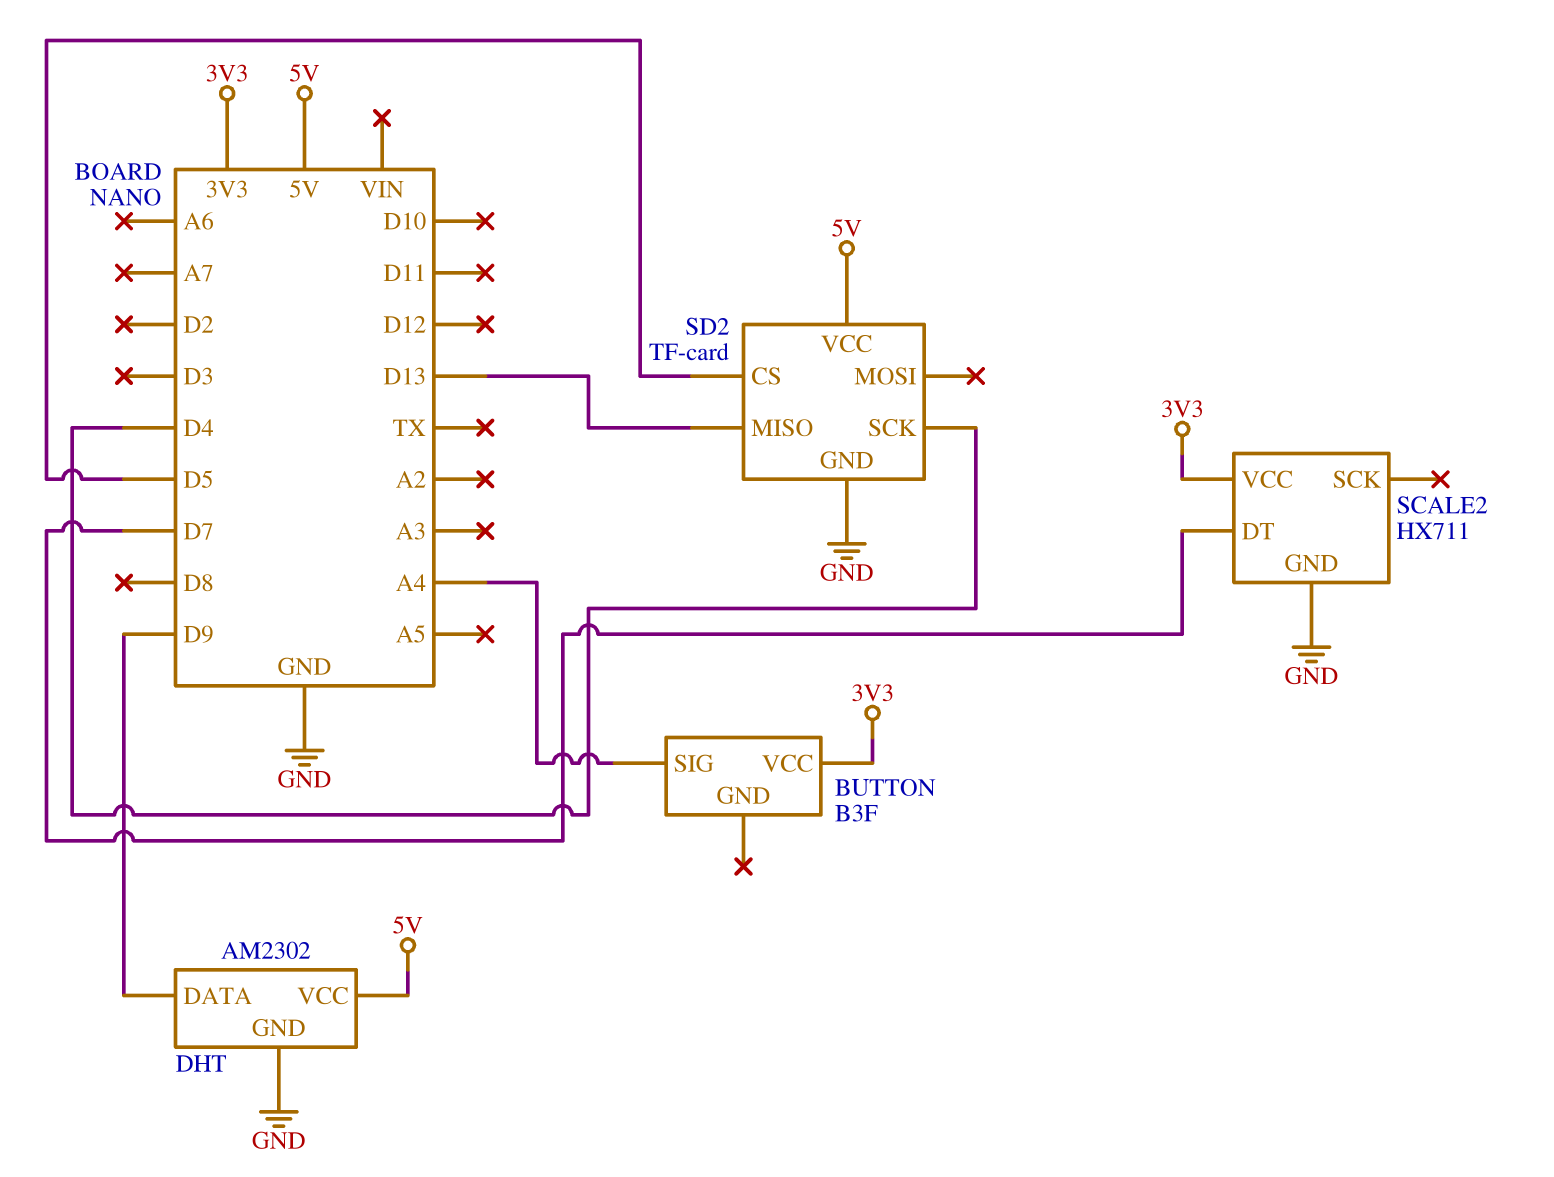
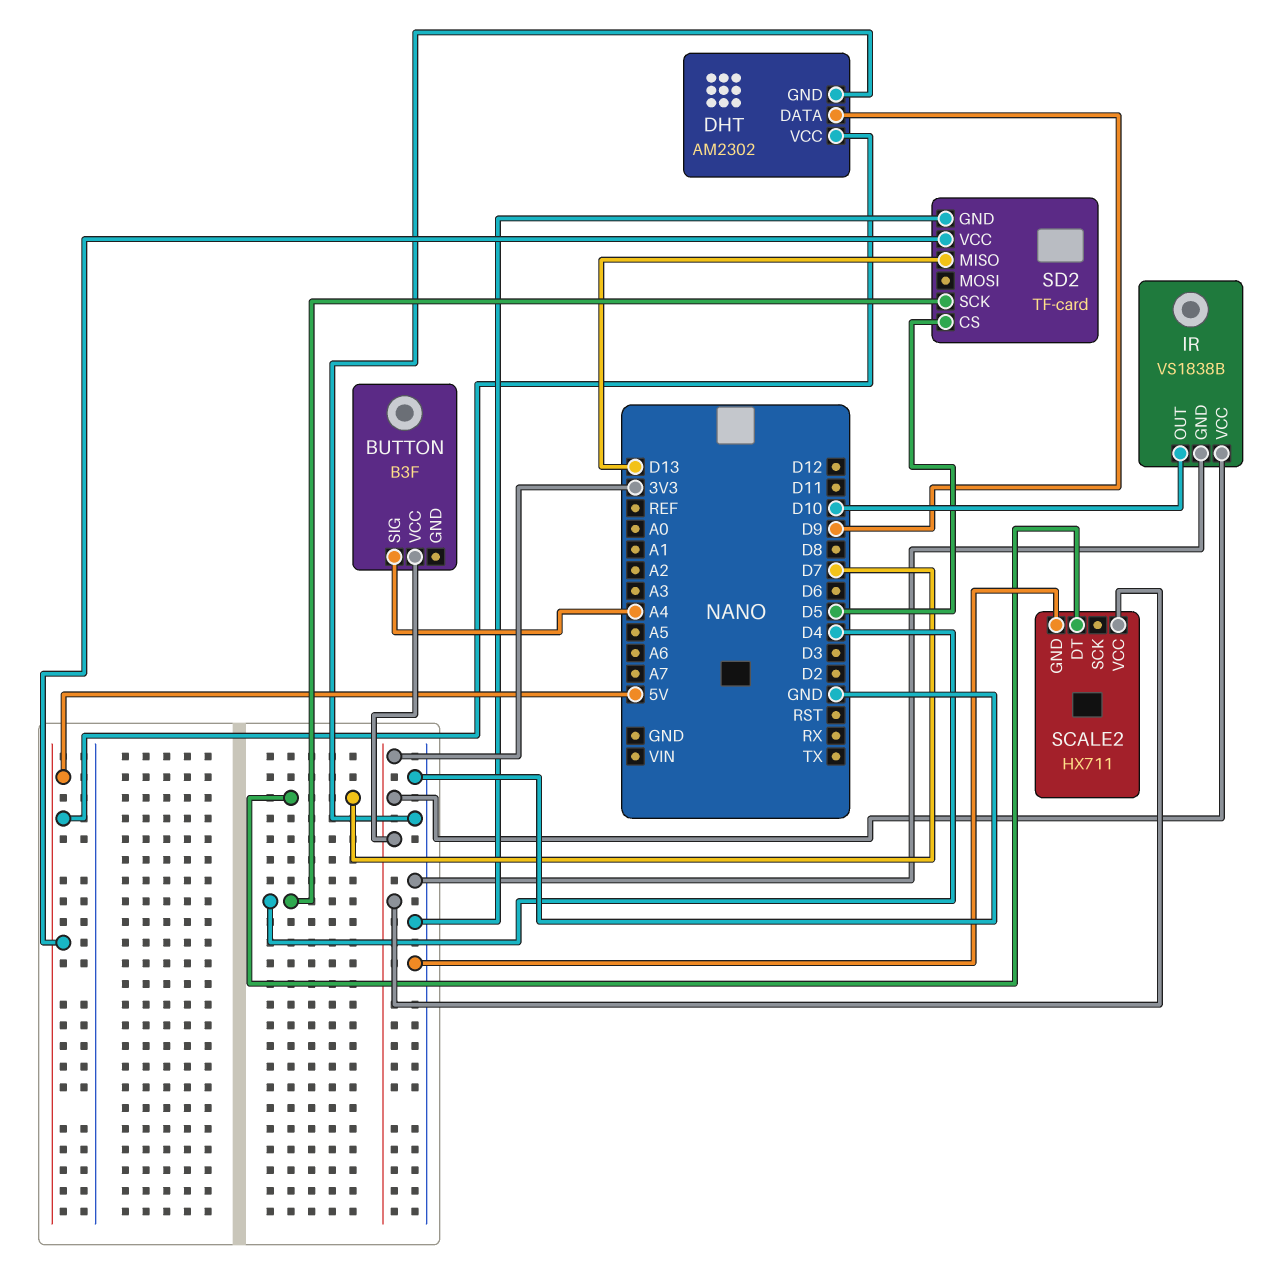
IR: none -> VS1838B
IR pin GND: none -> GND
IR pin OUT: none -> D10
IR pin VCC: none -> 3V3

